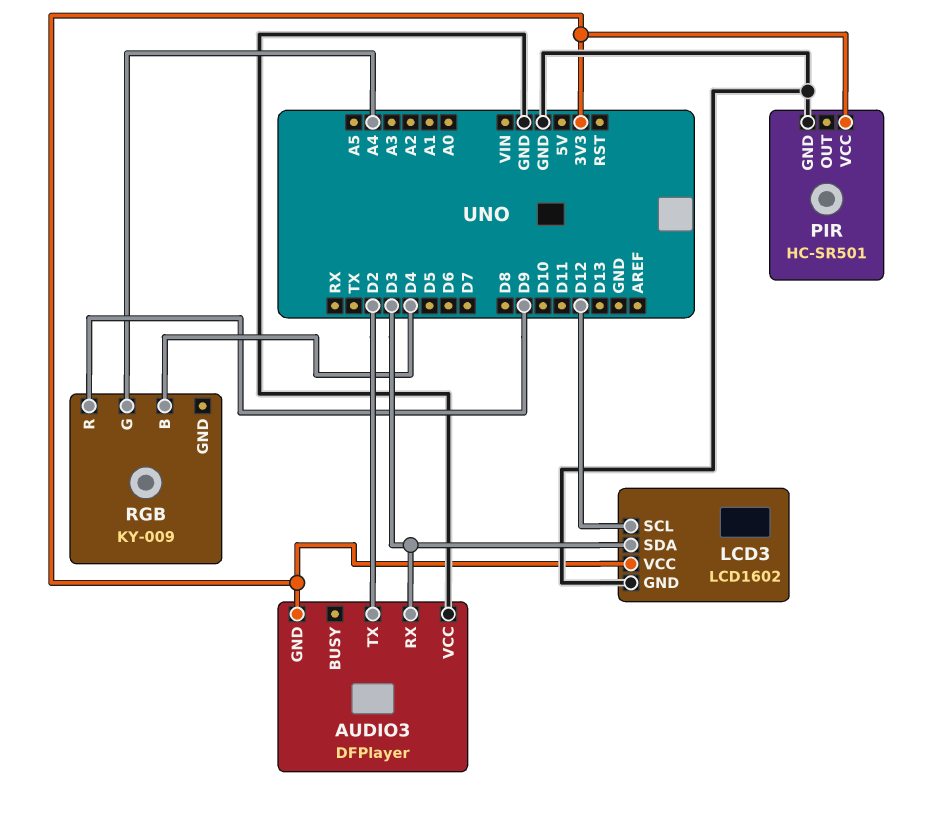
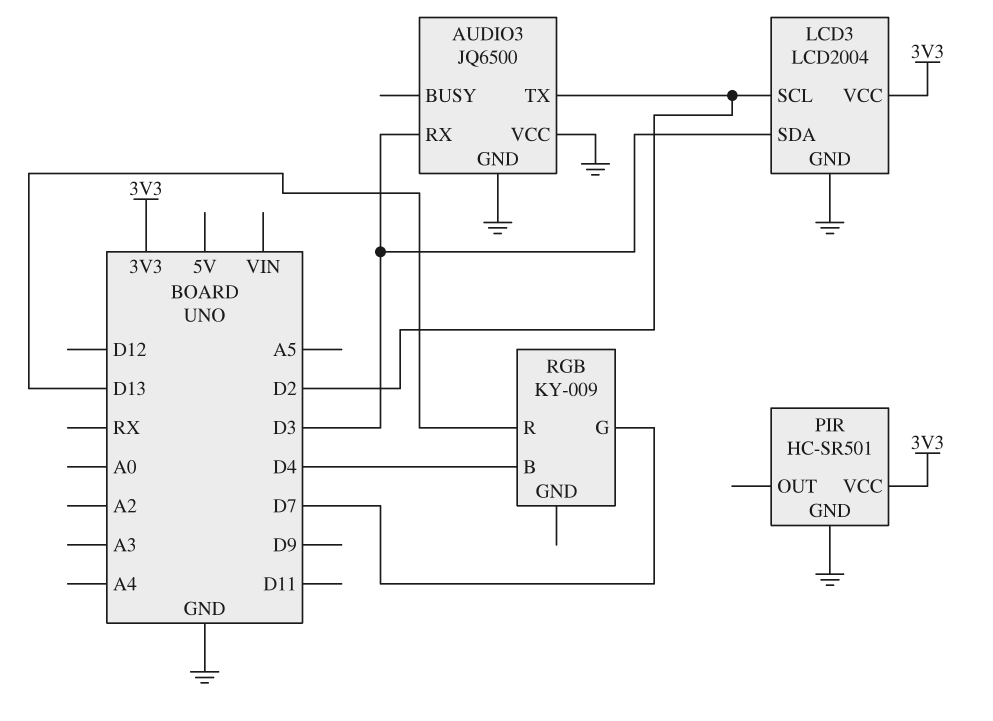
AUDIO3: DFPlayer -> JQ6500
AUDIO3 pin GND: 3V3 -> GND
LCD3: LCD1602 -> LCD2004
LCD3 pin SCL: D12 -> D2
RGB pin G: A4 -> D7
RGB pin R: D9 -> D13

